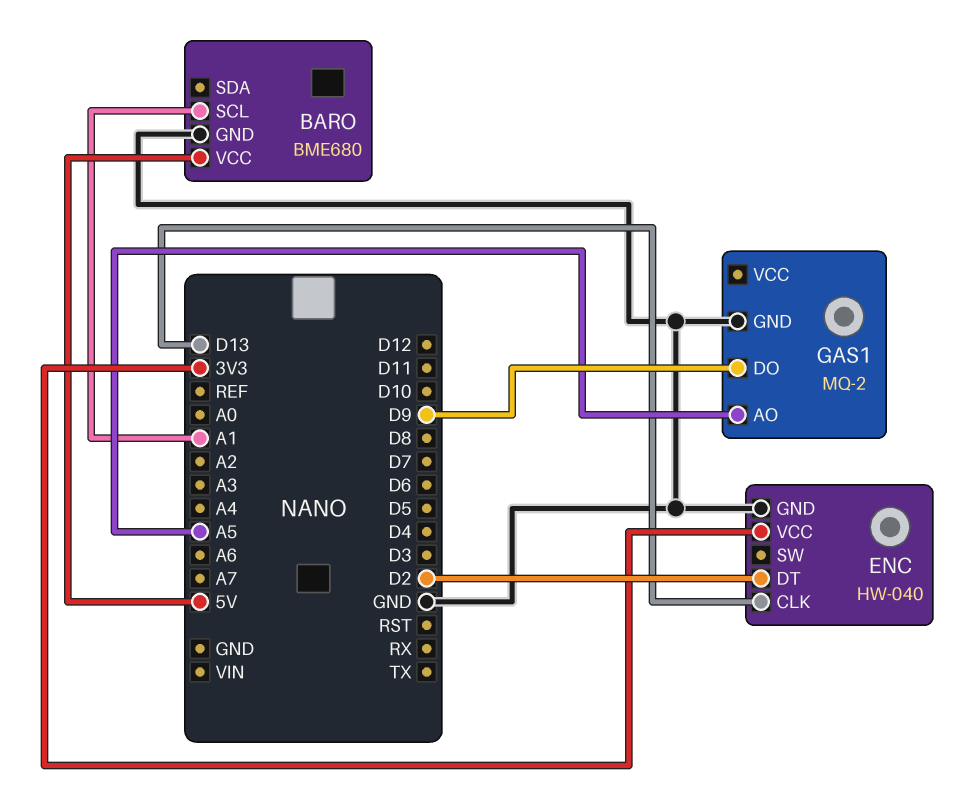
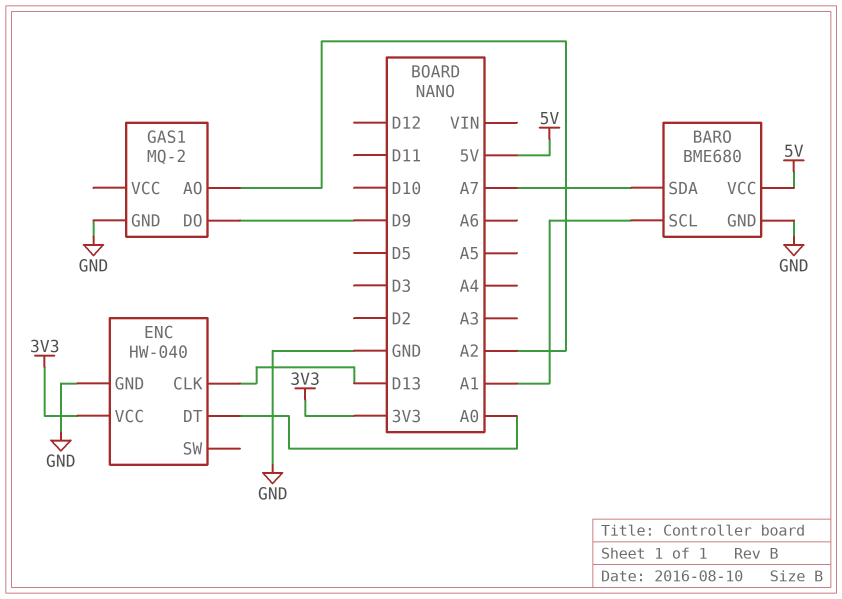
BARO pin SDA: none -> A7
ENC pin DT: D2 -> A0
GAS1 pin AO: A5 -> A2

